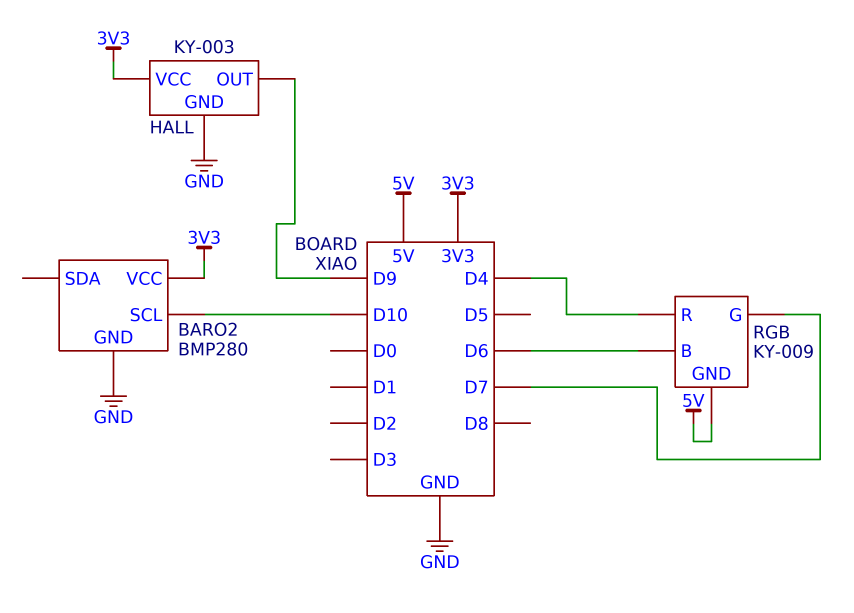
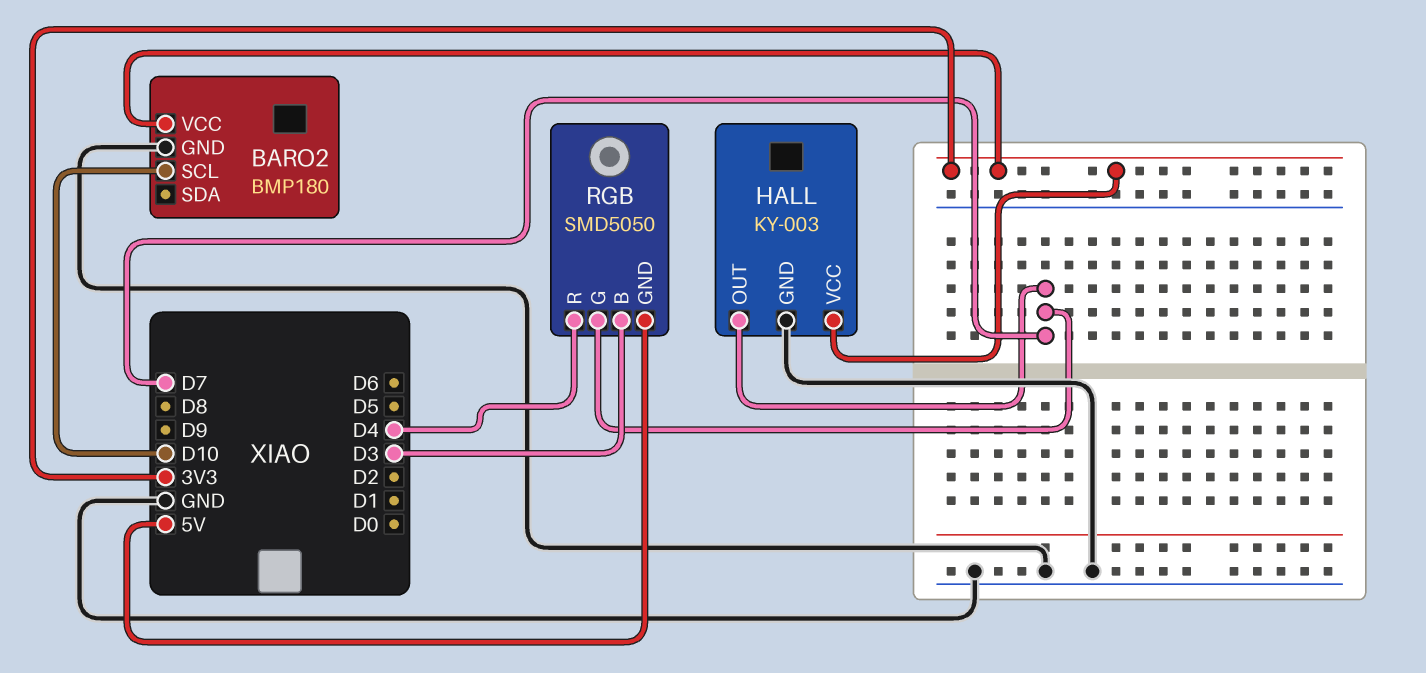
BARO2: BMP280 -> BMP180
HALL pin OUT: D9 -> D7
RGB: KY-009 -> SMD5050
RGB pin B: D6 -> D3

